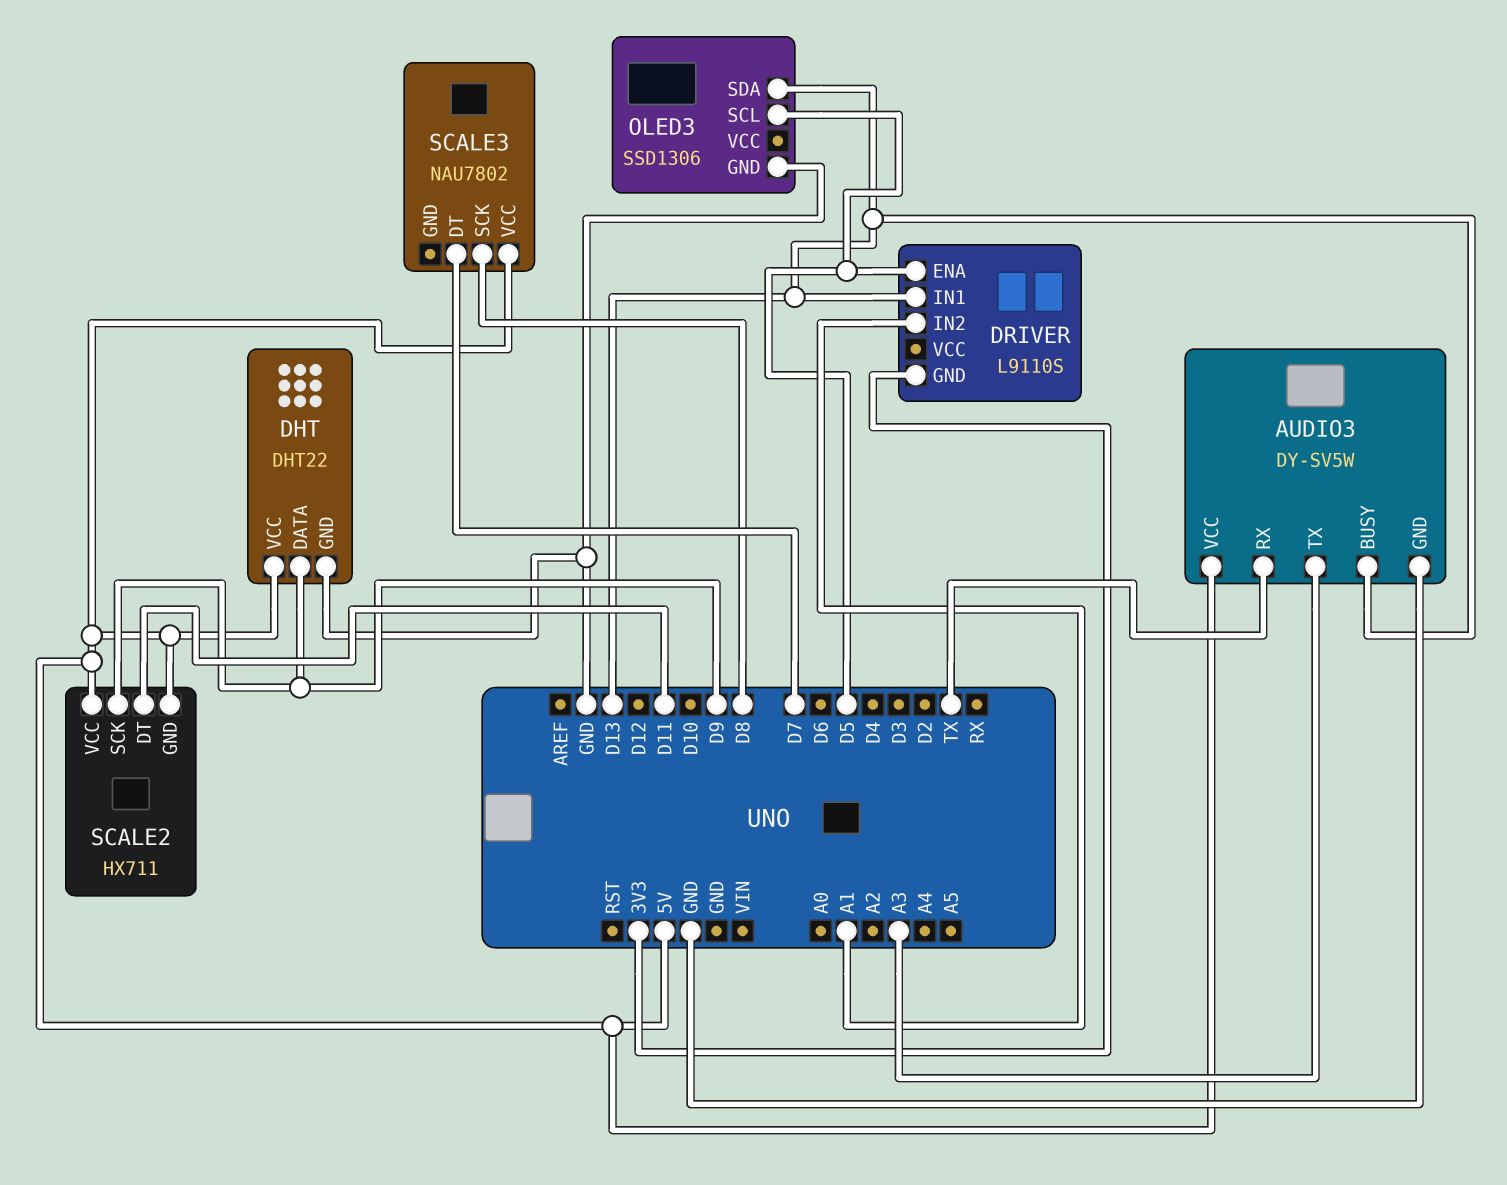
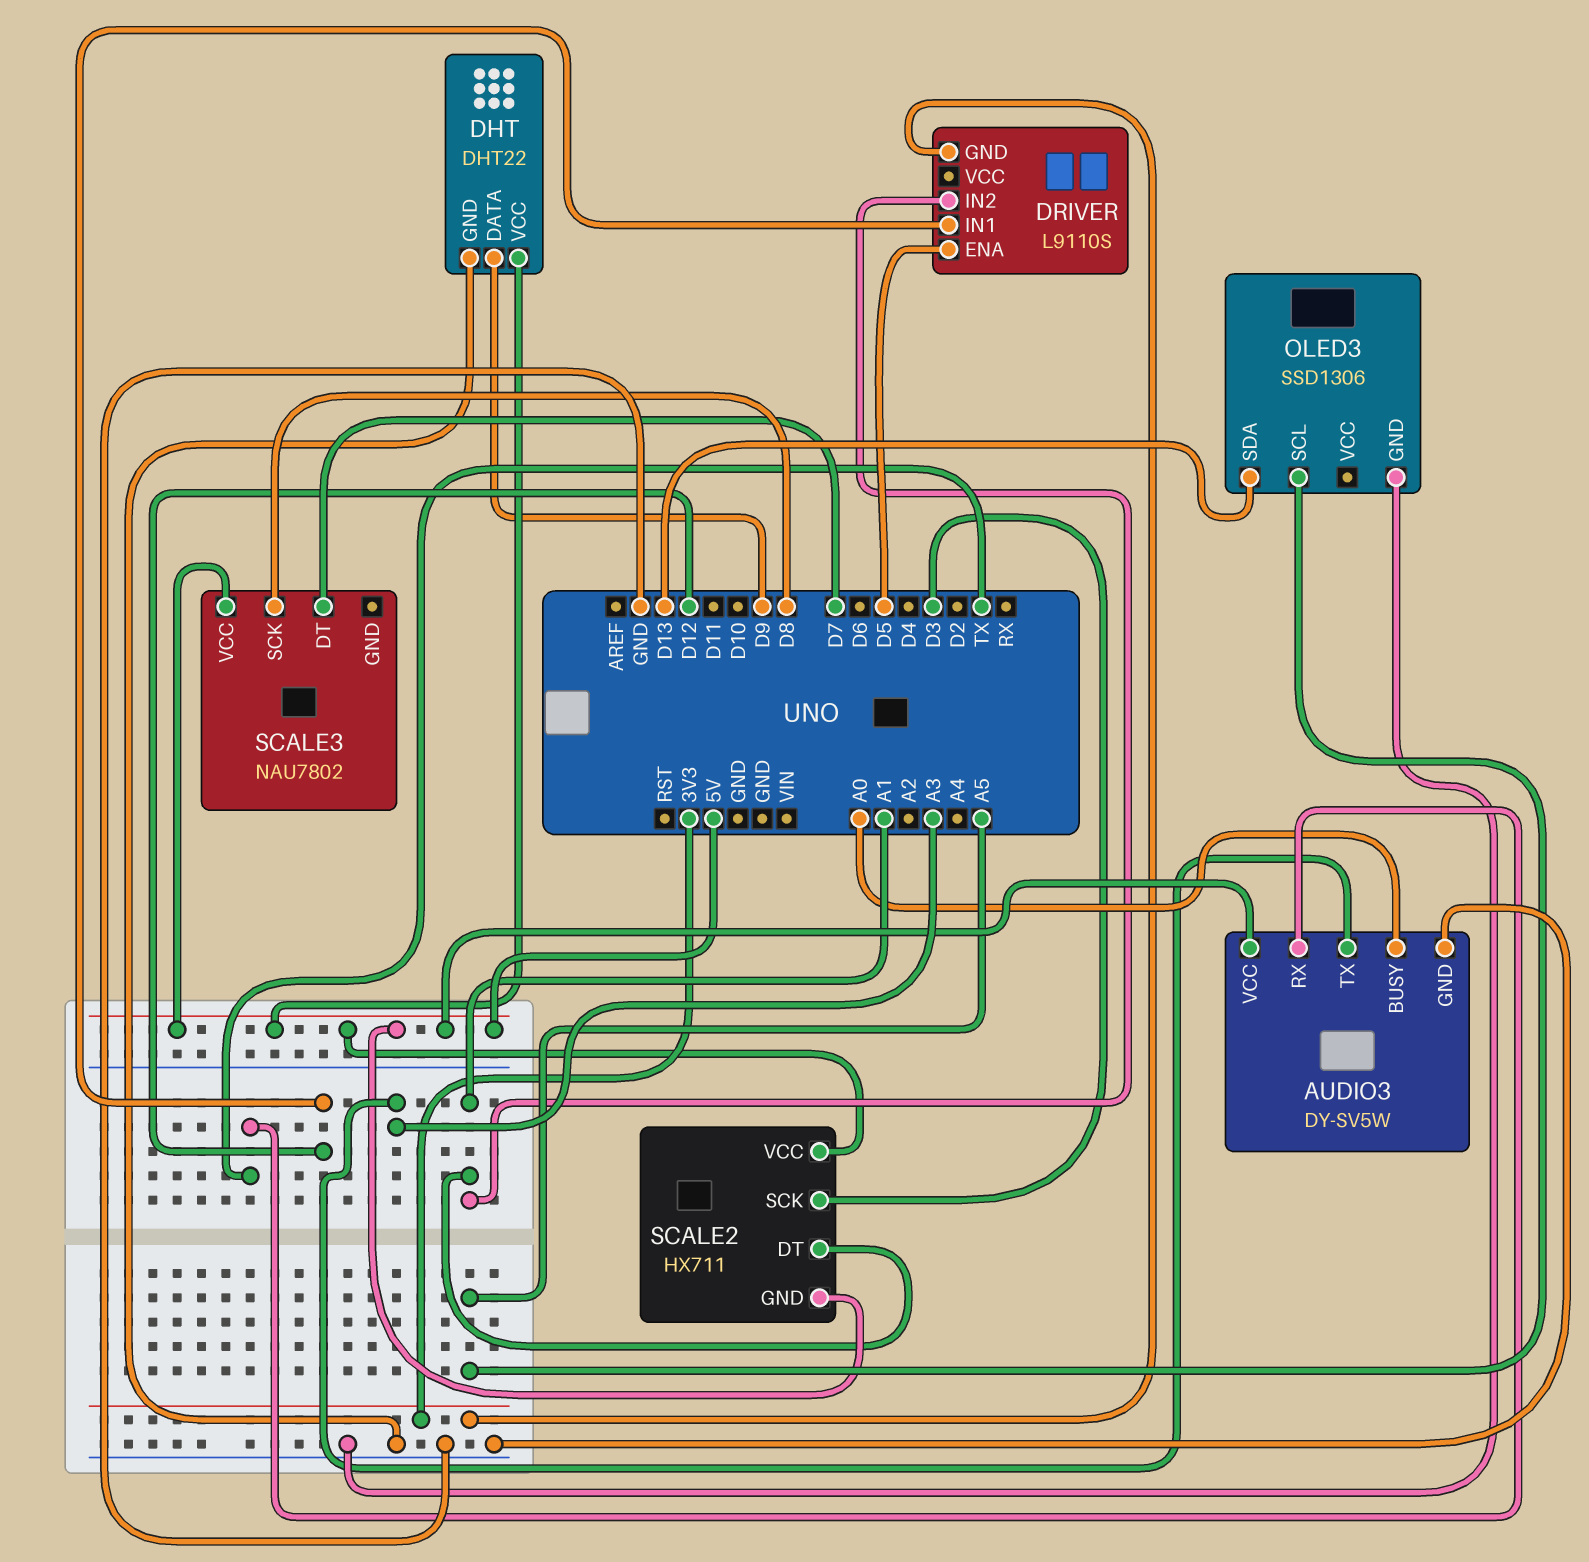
AUDIO3 pin BUSY: D13 -> A0
DRIVER pin IN1: D13 -> D12
OLED3 pin SCL: D5 -> A5
SCALE2 pin DT: D11 -> A1
SCALE2 pin SCK: D9 -> D3

